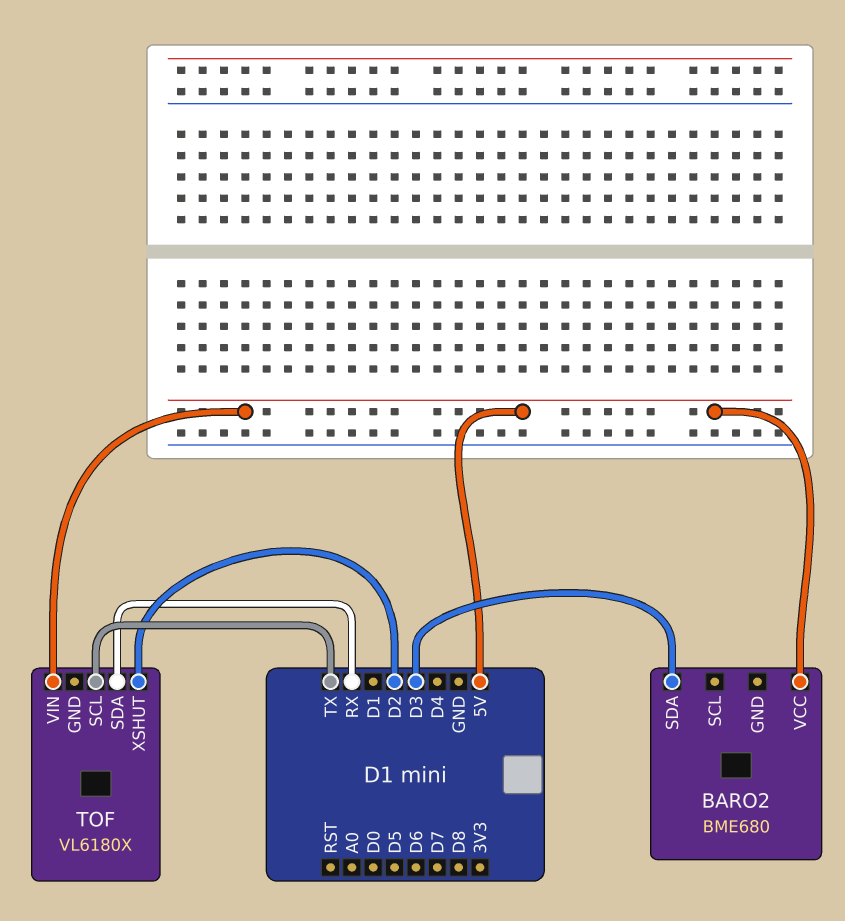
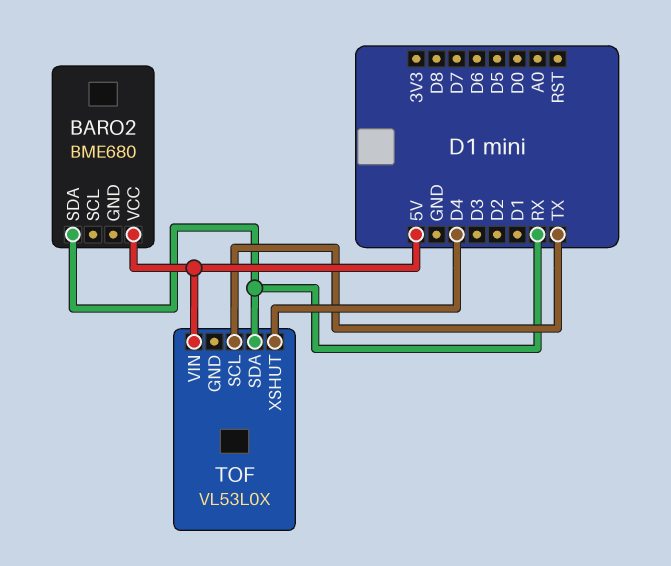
BARO2 pin SDA: D3 -> RX
TOF: VL6180X -> VL53L0X
TOF pin XSHUT: D2 -> D4

